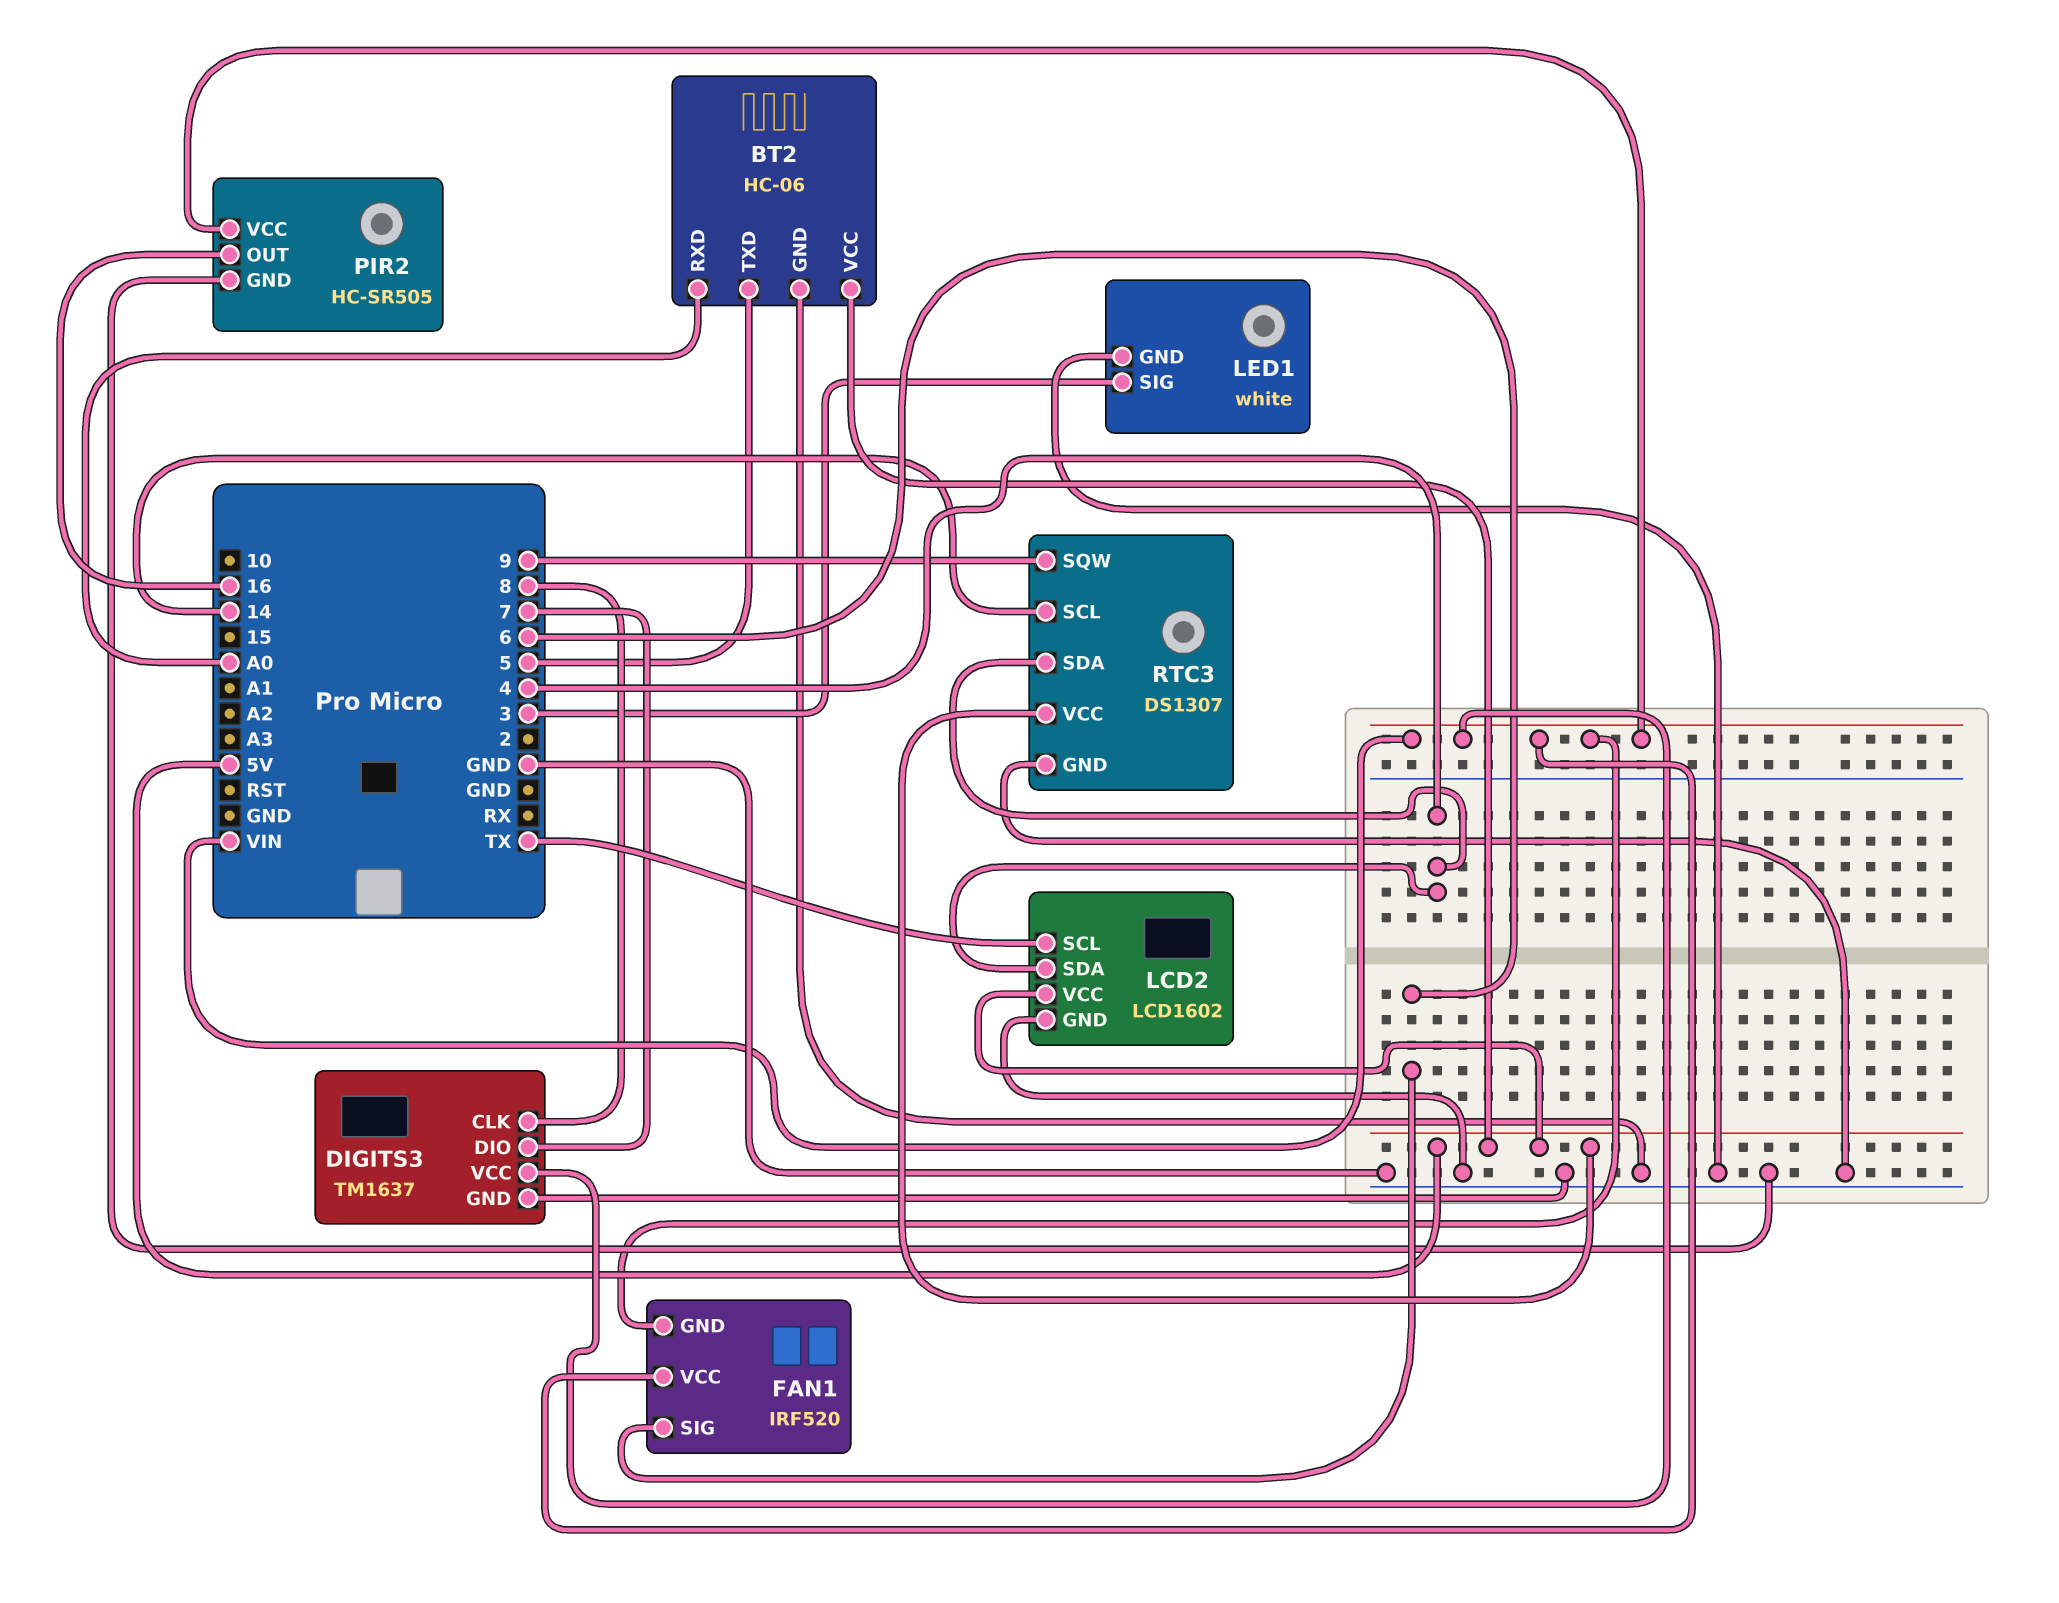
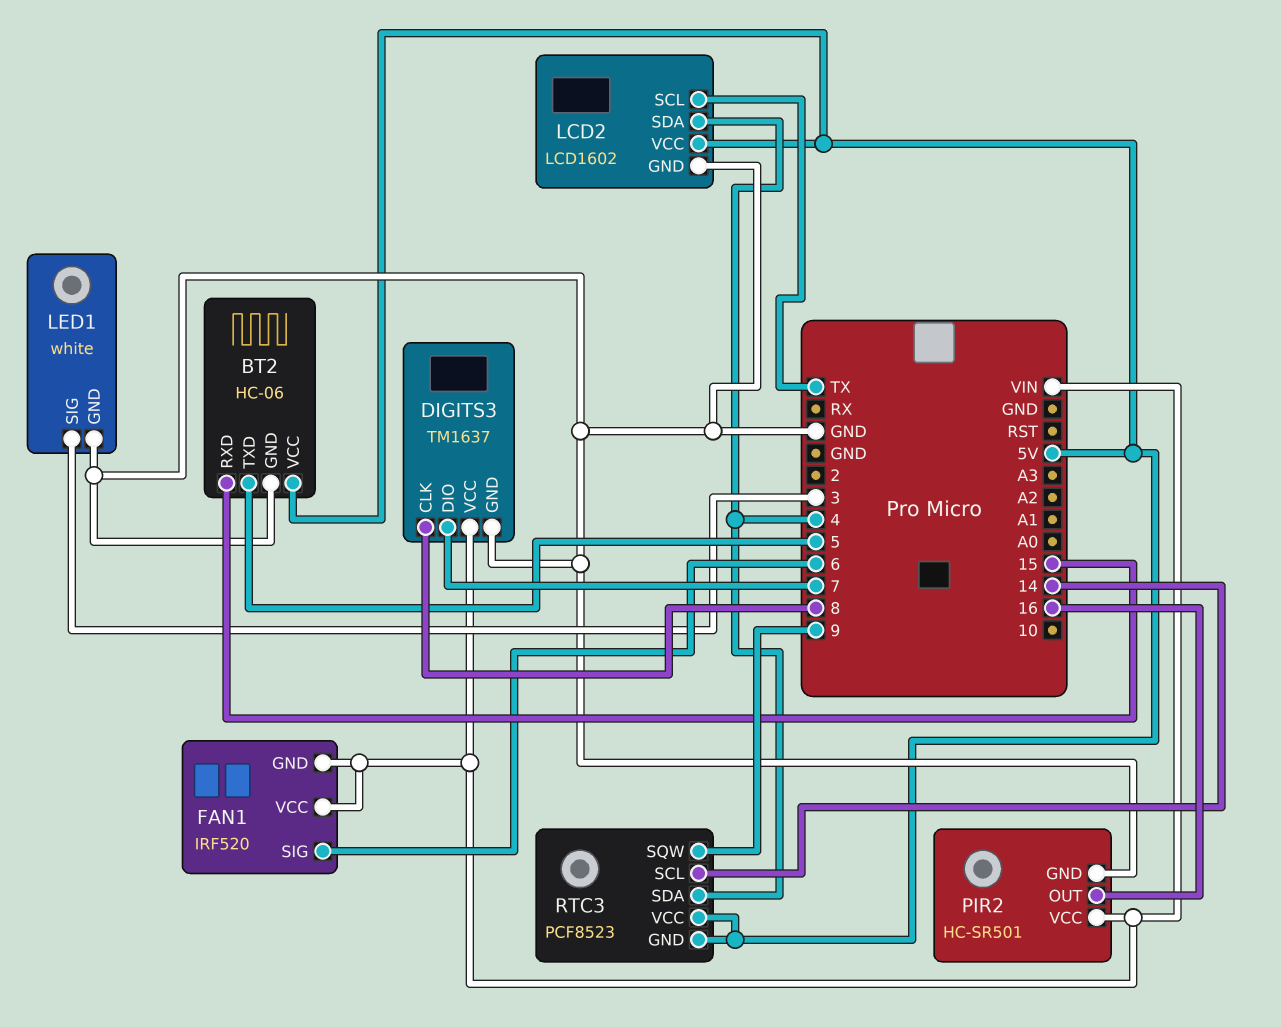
BT2 pin RXD: A0 -> 15
PIR2: HC-SR505 -> HC-SR501
RTC3: DS1307 -> PCF8523
RTC3 pin GND: GND -> 5V

